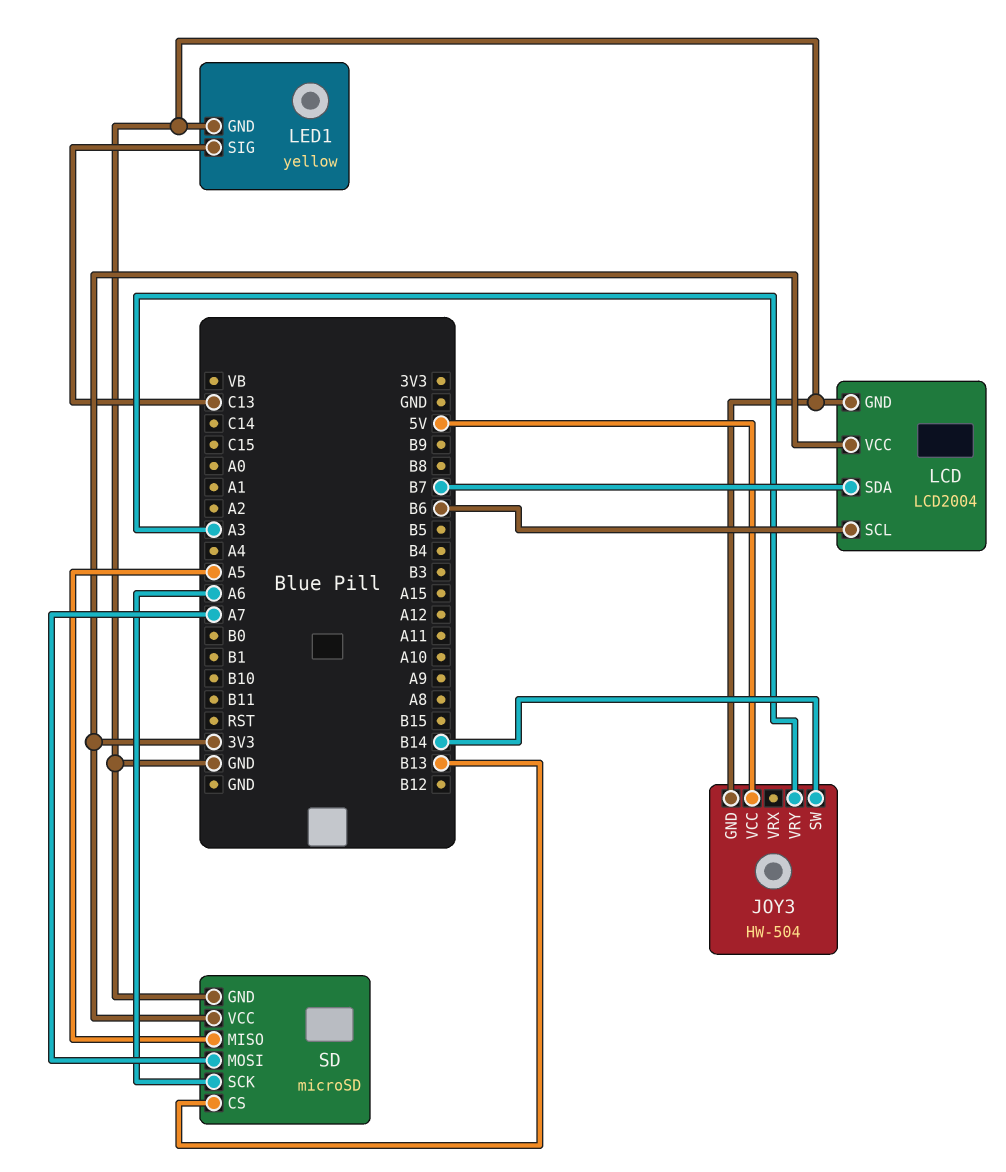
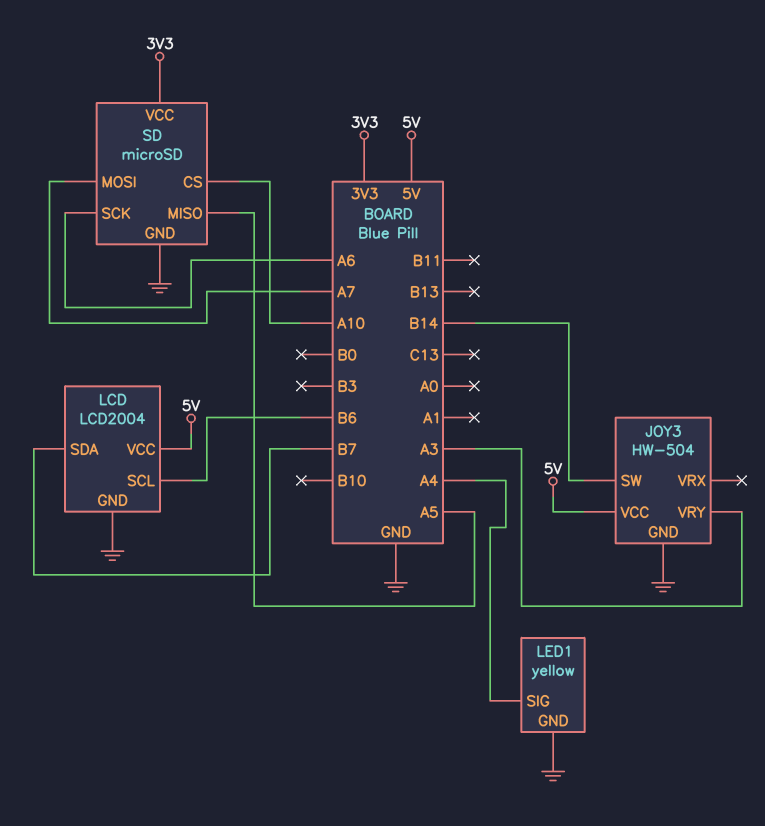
LCD pin VCC: 3V3 -> 5V
LED1 pin SIG: C13 -> A4
SD pin CS: B13 -> A10

